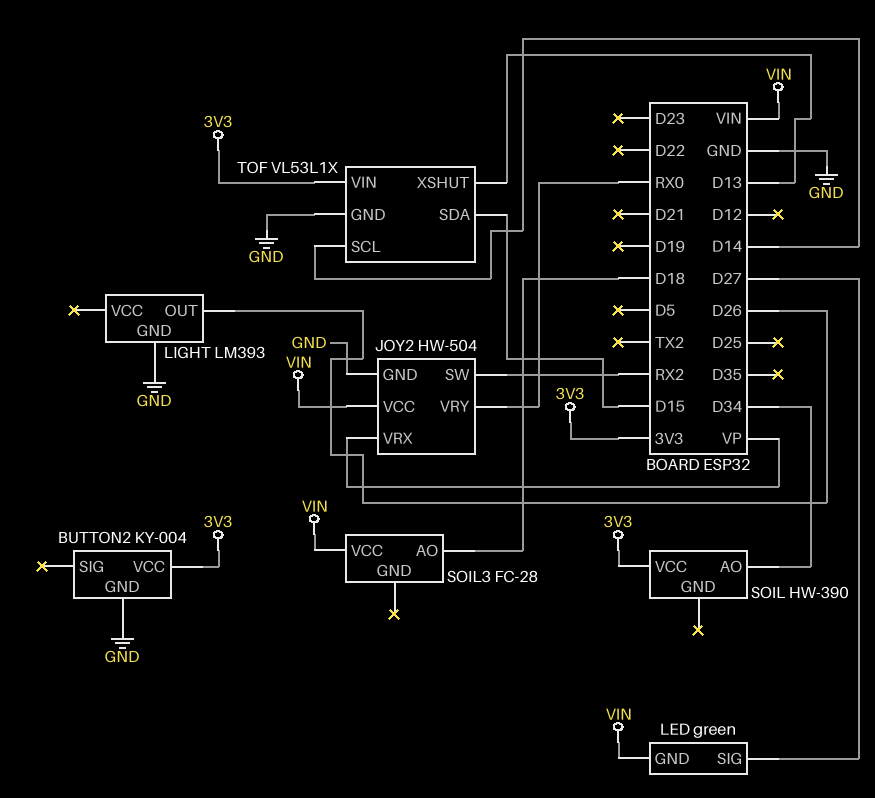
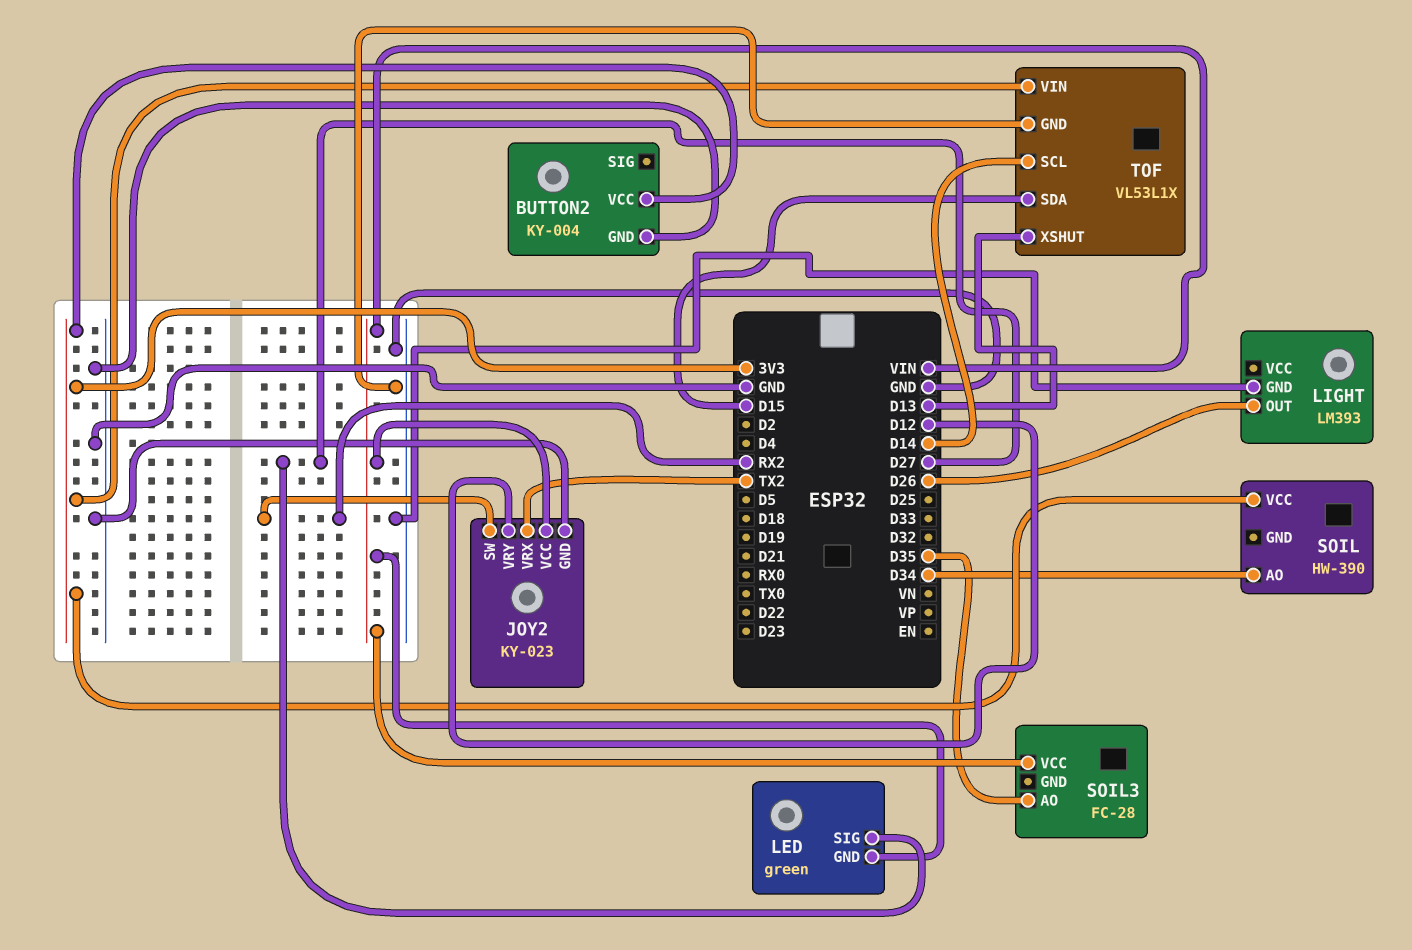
JOY2: HW-504 -> KY-023
JOY2 pin VRX: VP -> TX2
JOY2 pin VRY: RX0 -> D12
SOIL3 pin AO: D18 -> D35

